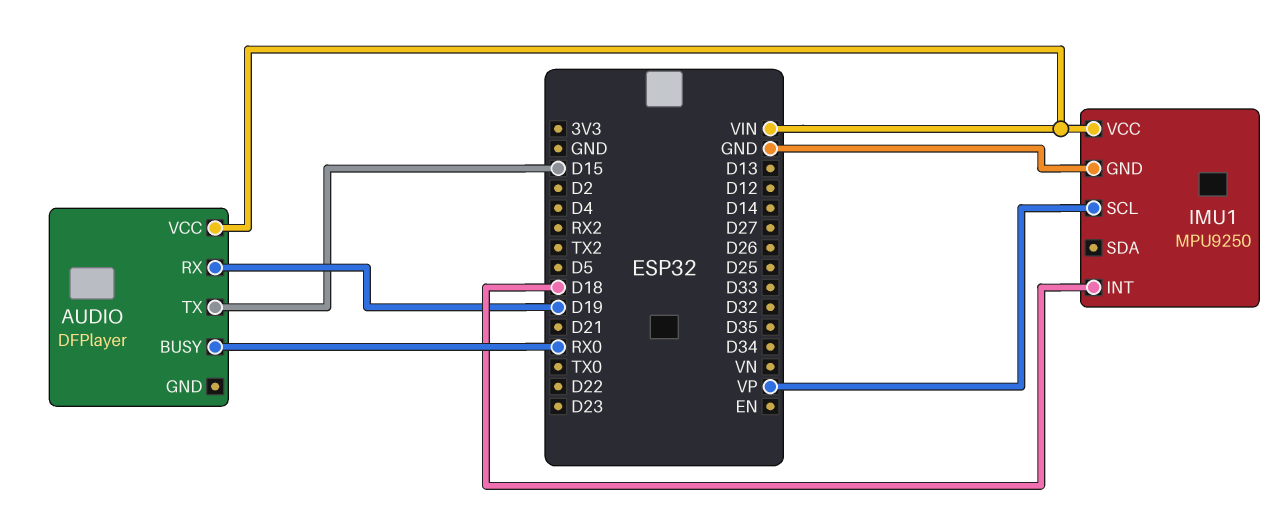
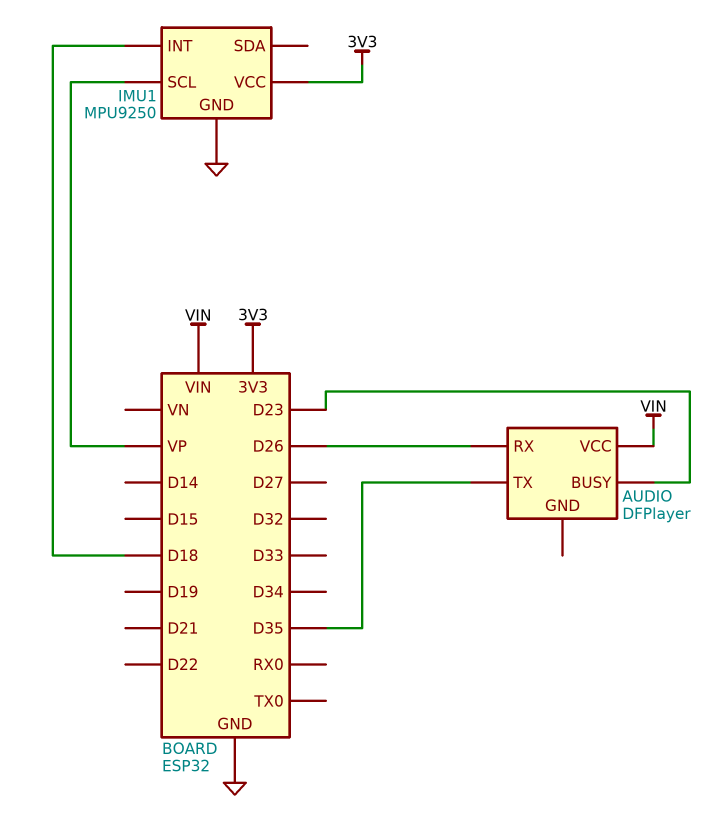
AUDIO pin BUSY: RX0 -> D23
AUDIO pin RX: D19 -> D26
AUDIO pin TX: D15 -> D35
IMU1 pin VCC: VIN -> 3V3

